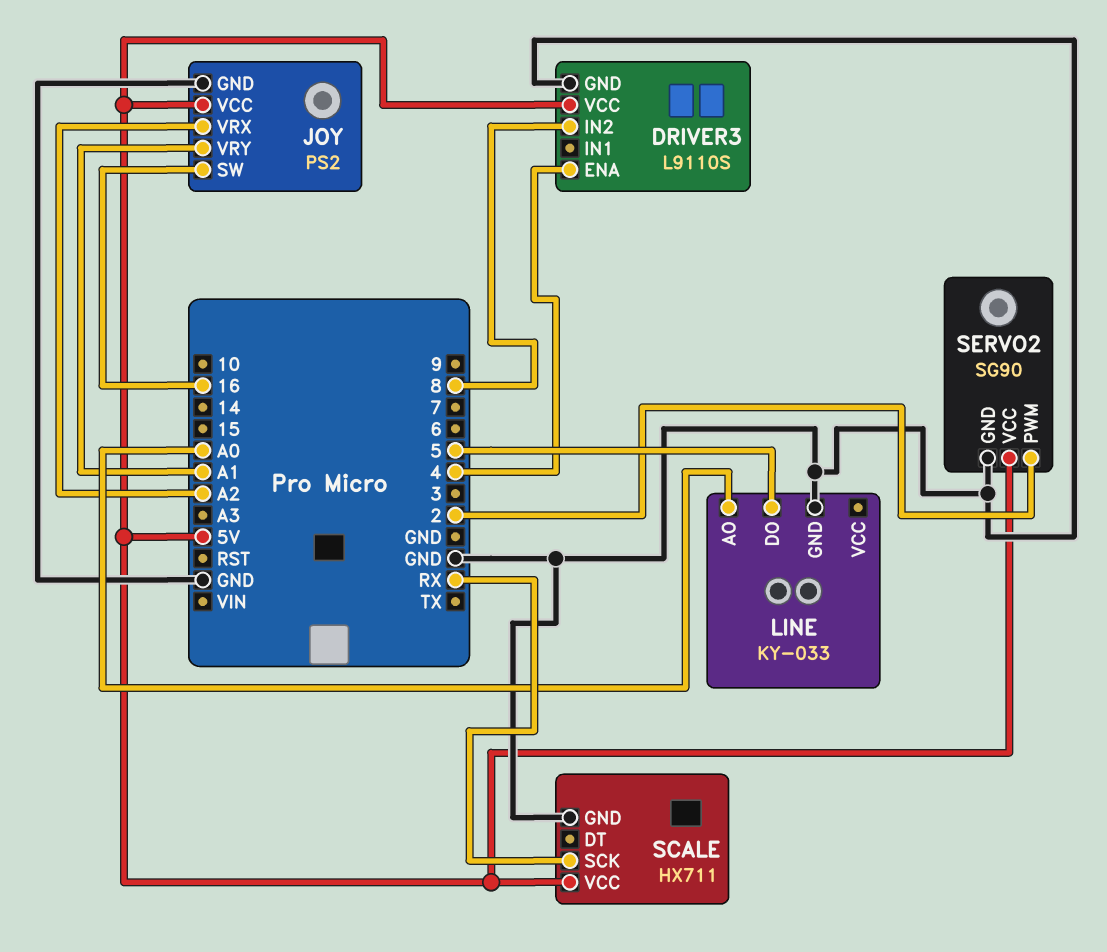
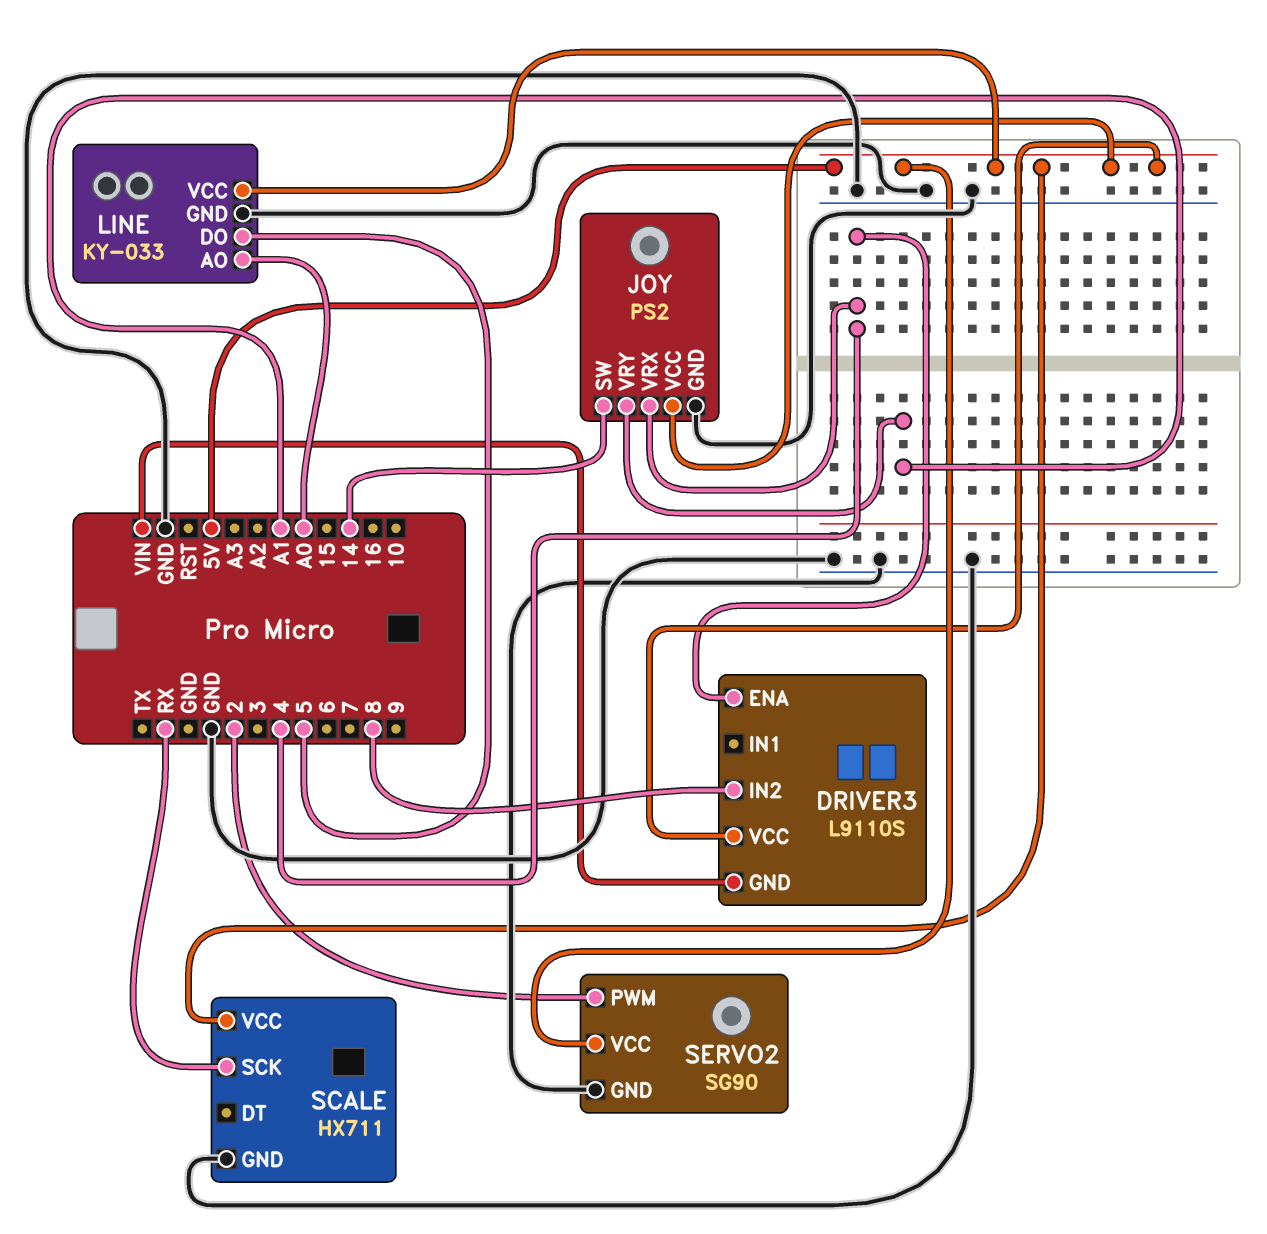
DRIVER3 pin GND: GND -> VIN
JOY pin SW: 16 -> 14
JOY pin VRX: A2 -> 4
LINE pin VCC: none -> 5V

